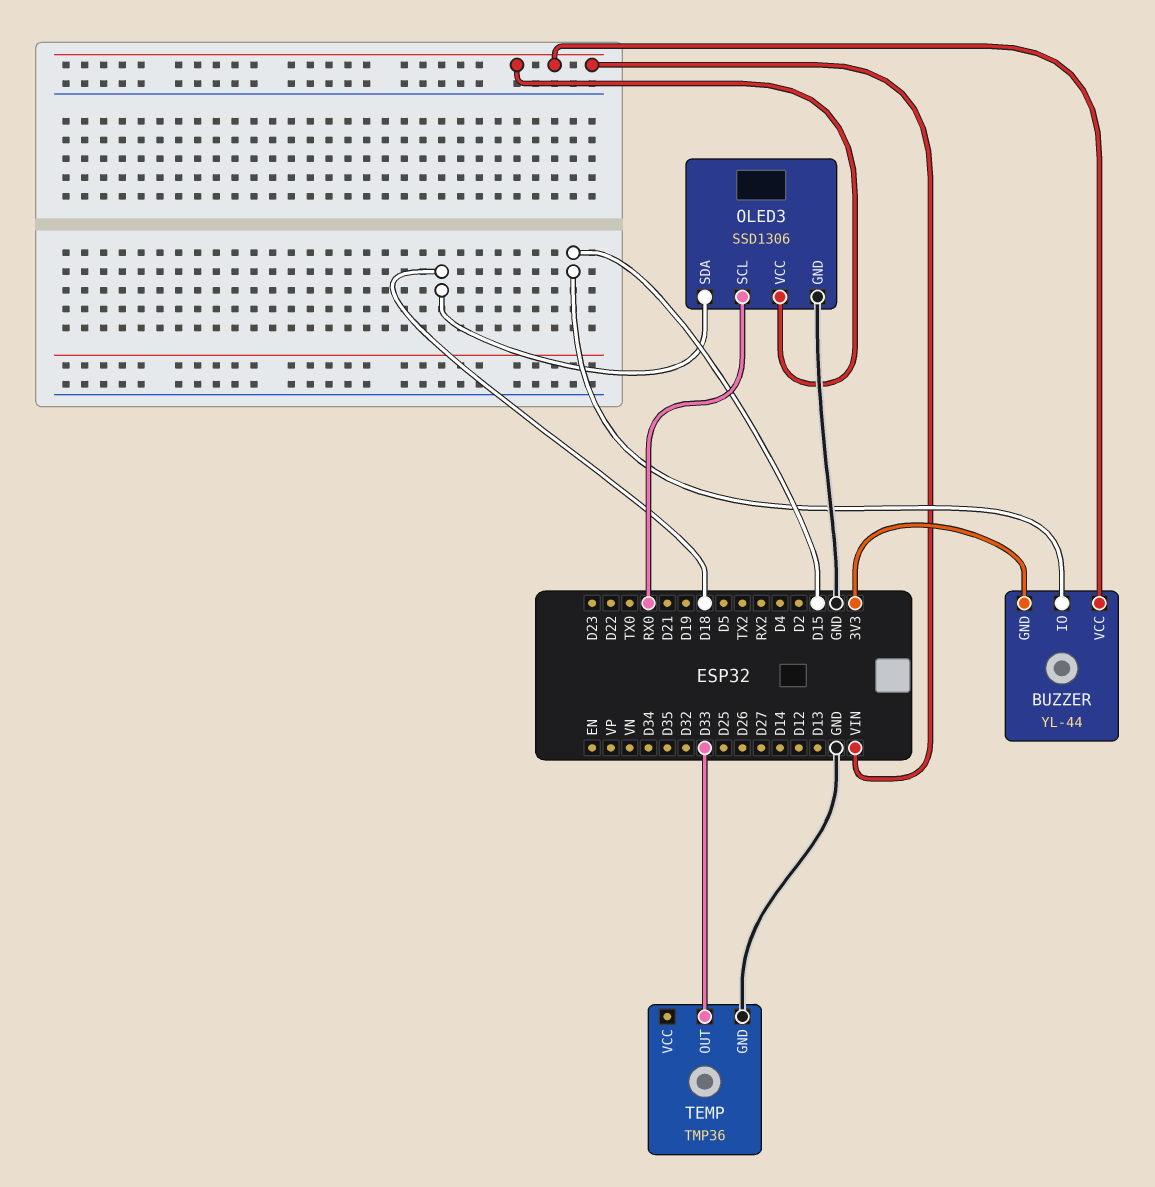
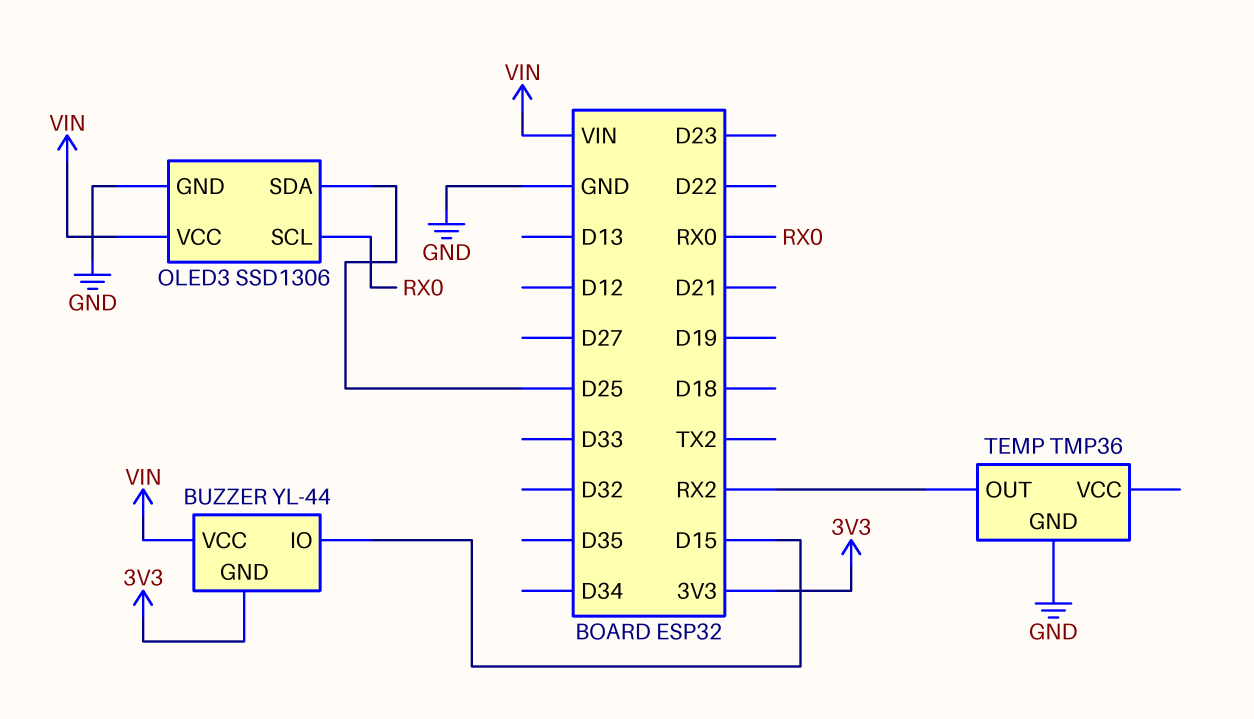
OLED3 pin SDA: D18 -> D25
TEMP pin OUT: D33 -> RX2

